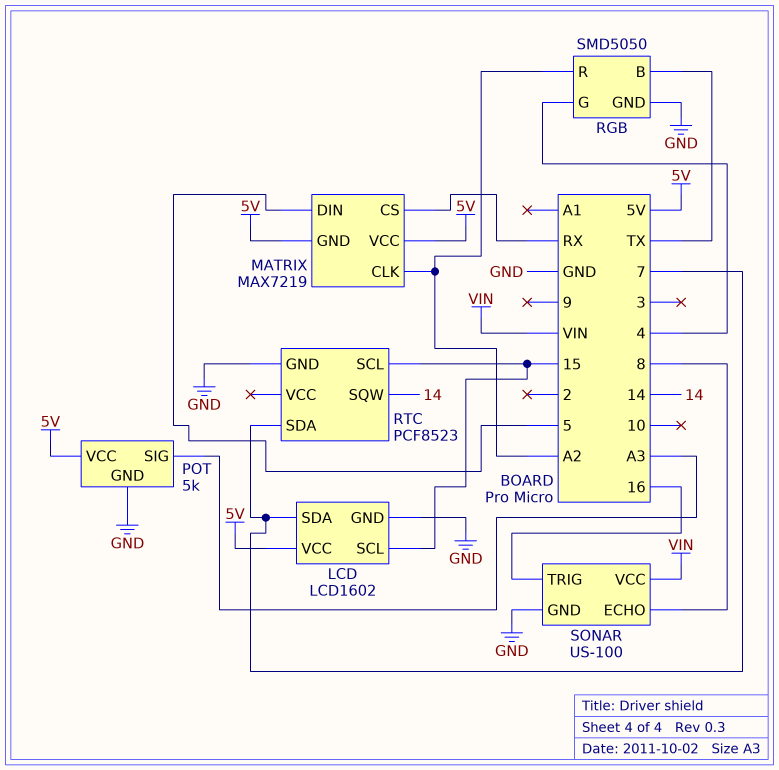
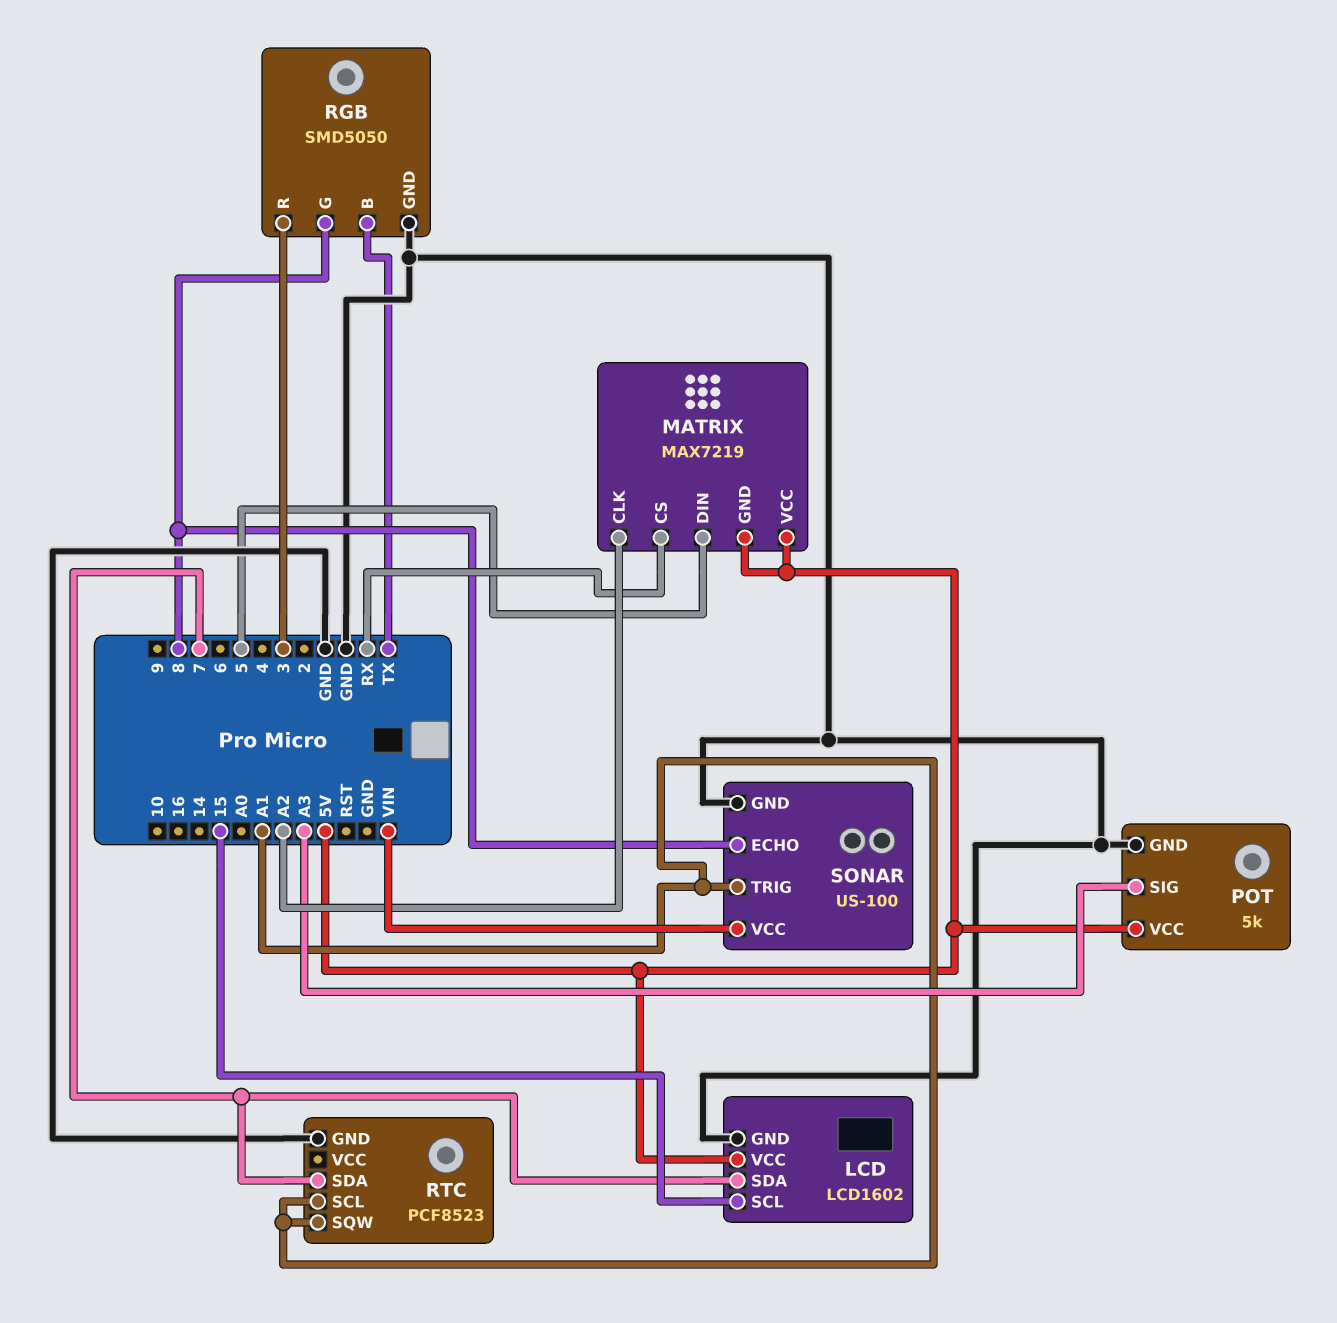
RGB pin G: 4 -> 8
RGB pin R: A2 -> 3
RTC pin SCL: 15 -> A1
RTC pin SQW: 14 -> A1
SONAR pin TRIG: 16 -> A1

